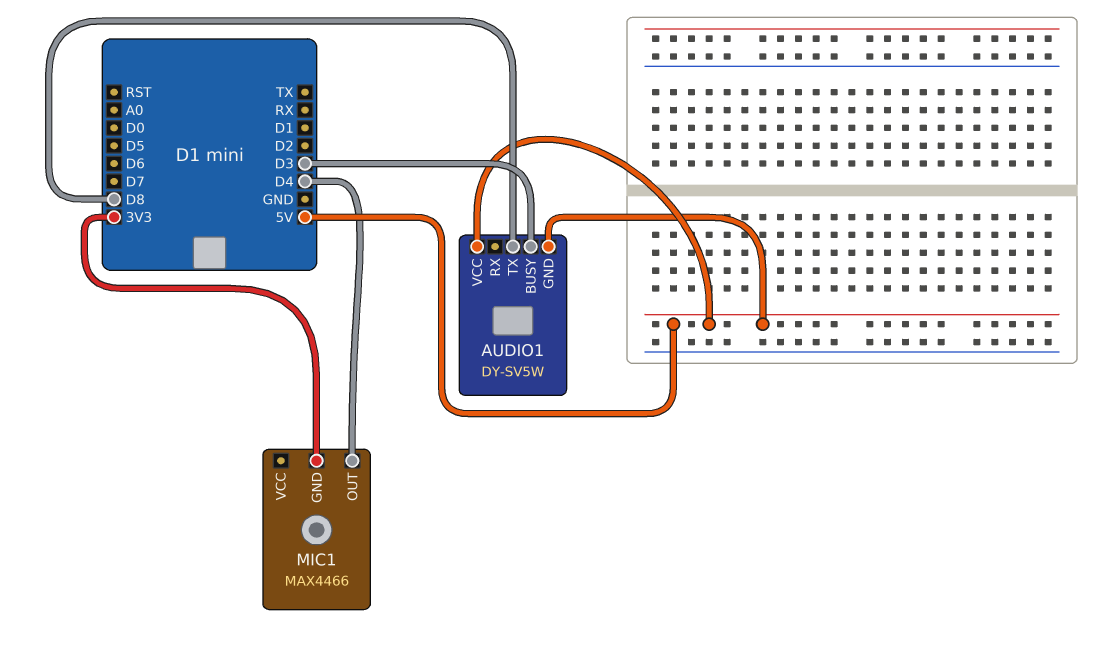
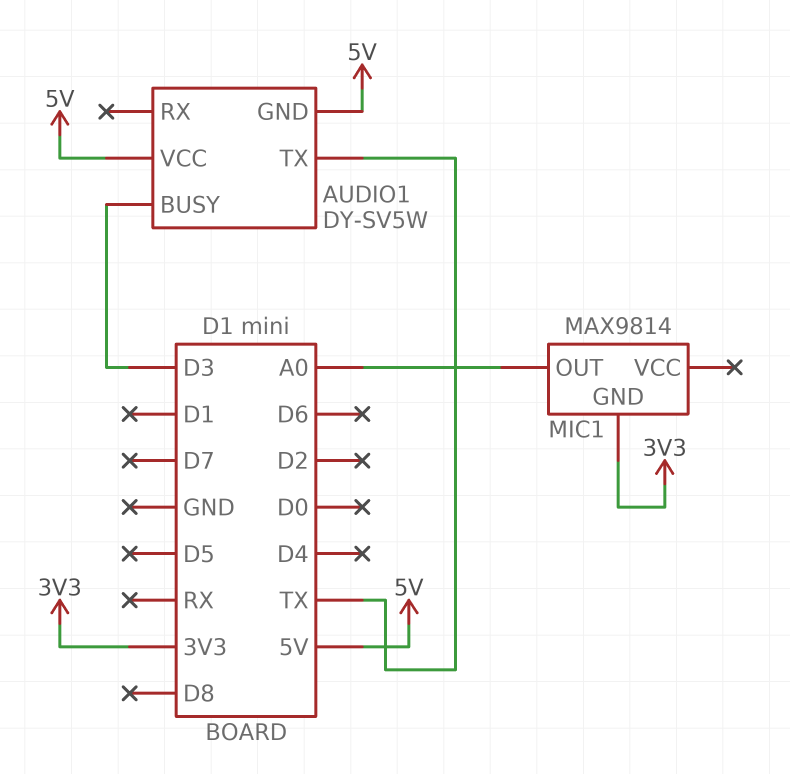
AUDIO1 pin TX: D8 -> TX
MIC1: MAX4466 -> MAX9814
MIC1 pin OUT: D4 -> A0

